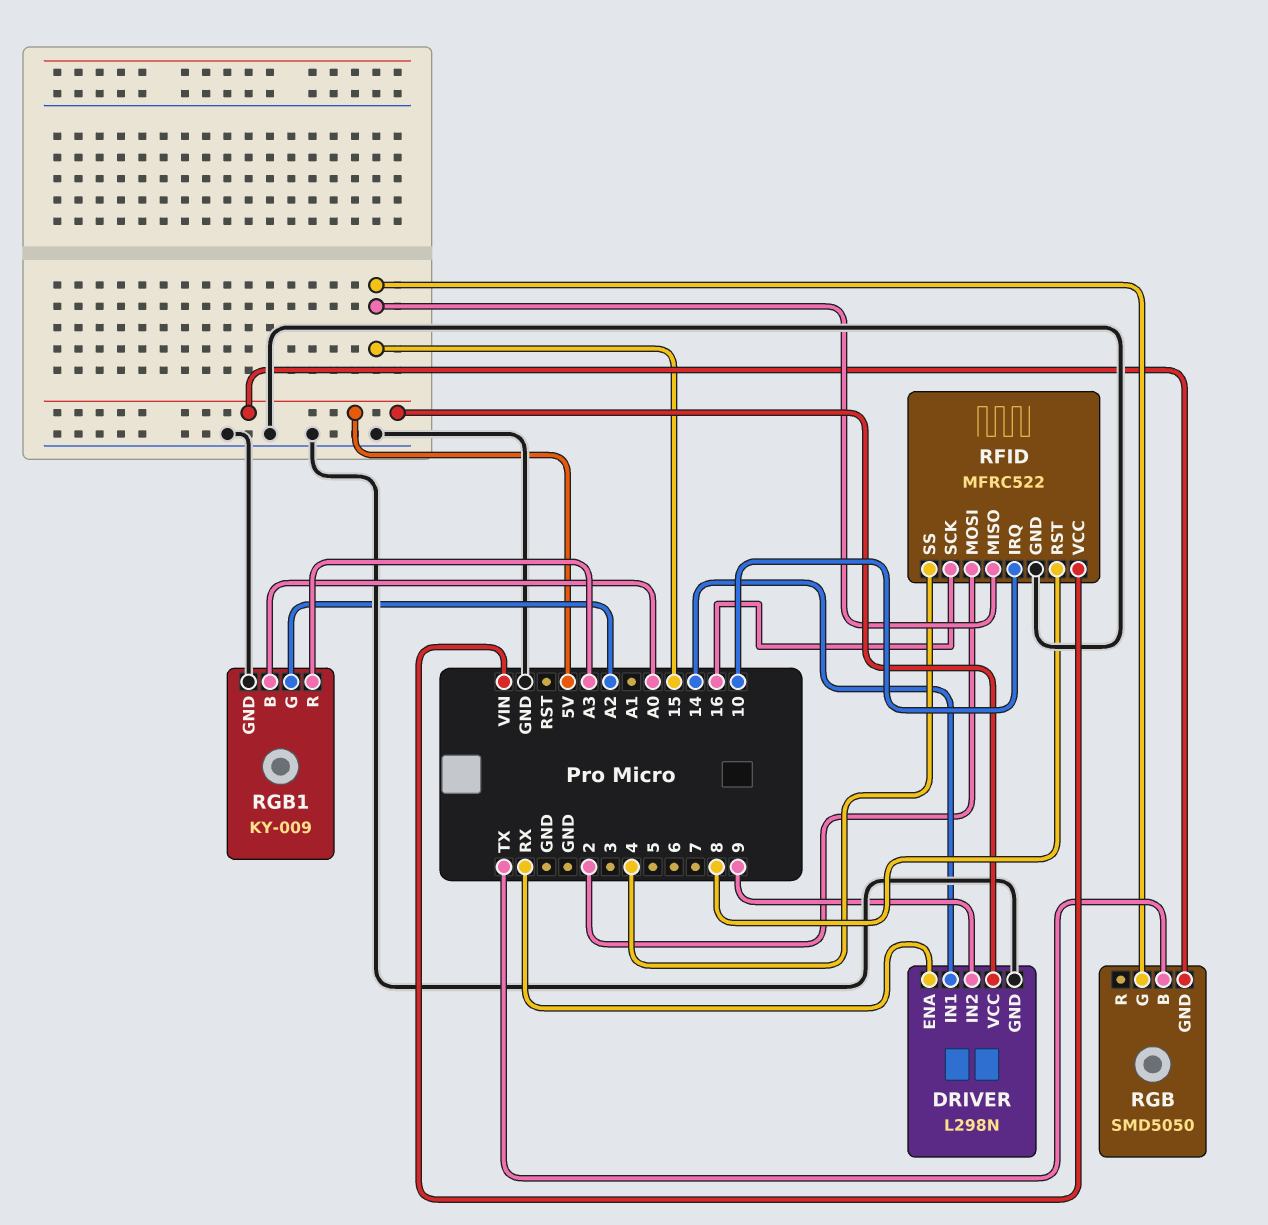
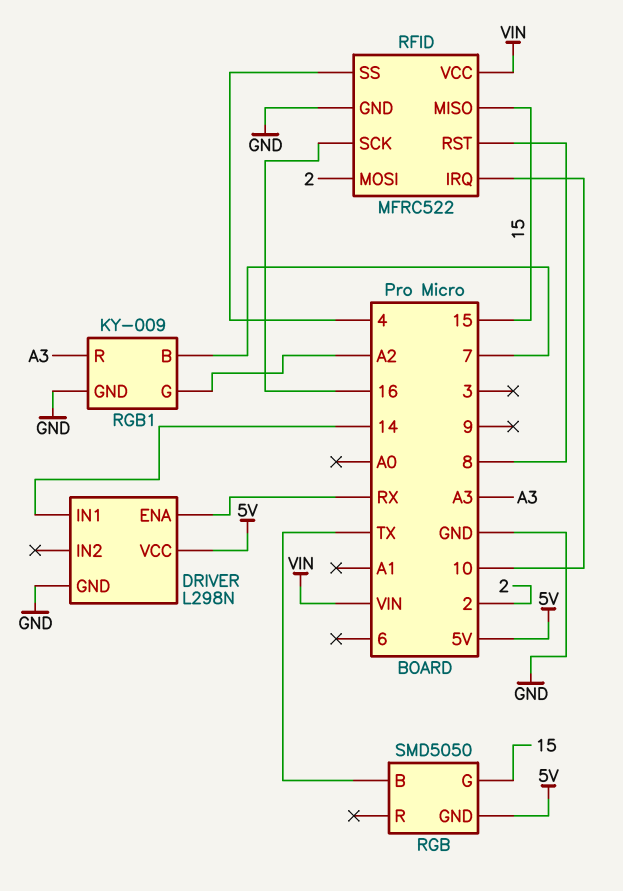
DRIVER pin IN2: 9 -> none
RGB1 pin B: A0 -> 7

